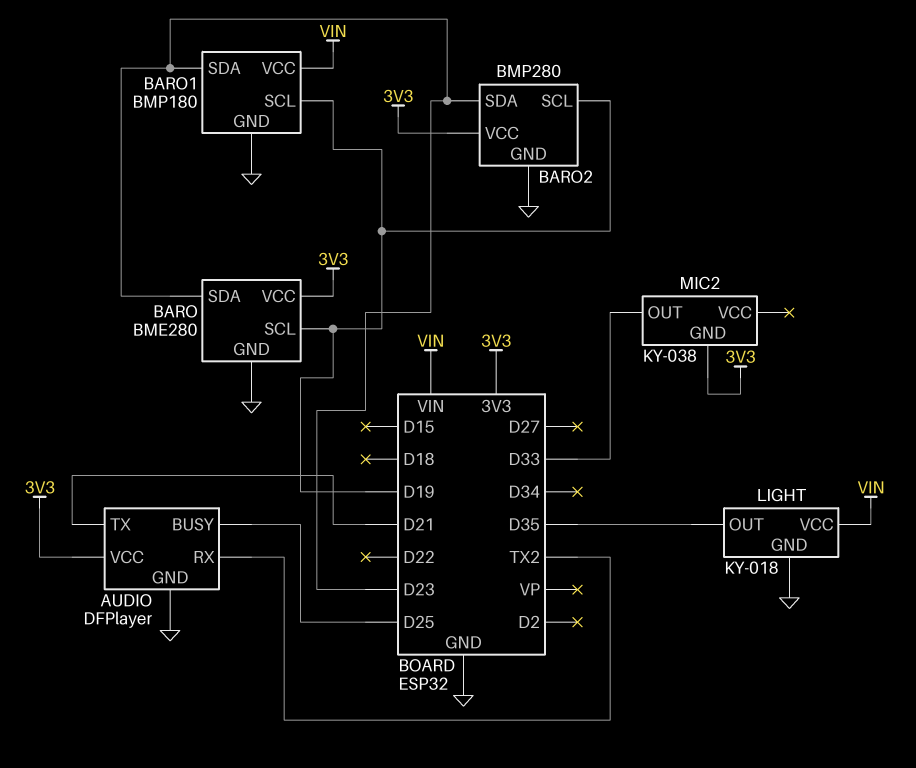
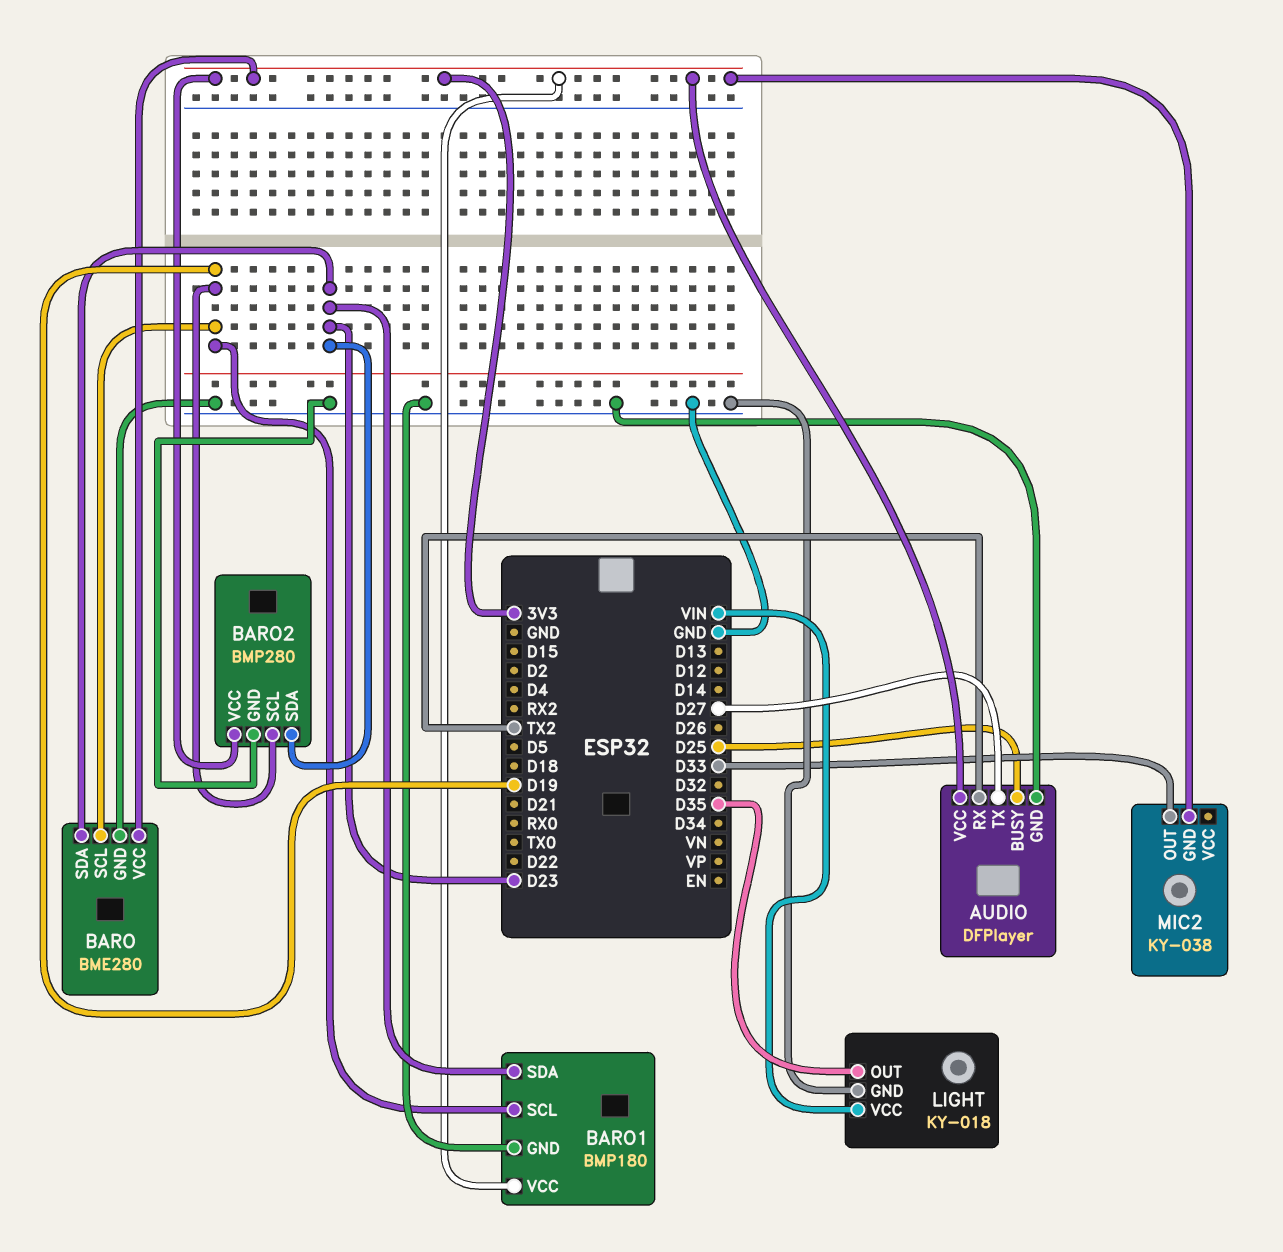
AUDIO pin TX: D21 -> D27
BARO1 pin VCC: VIN -> 3V3

